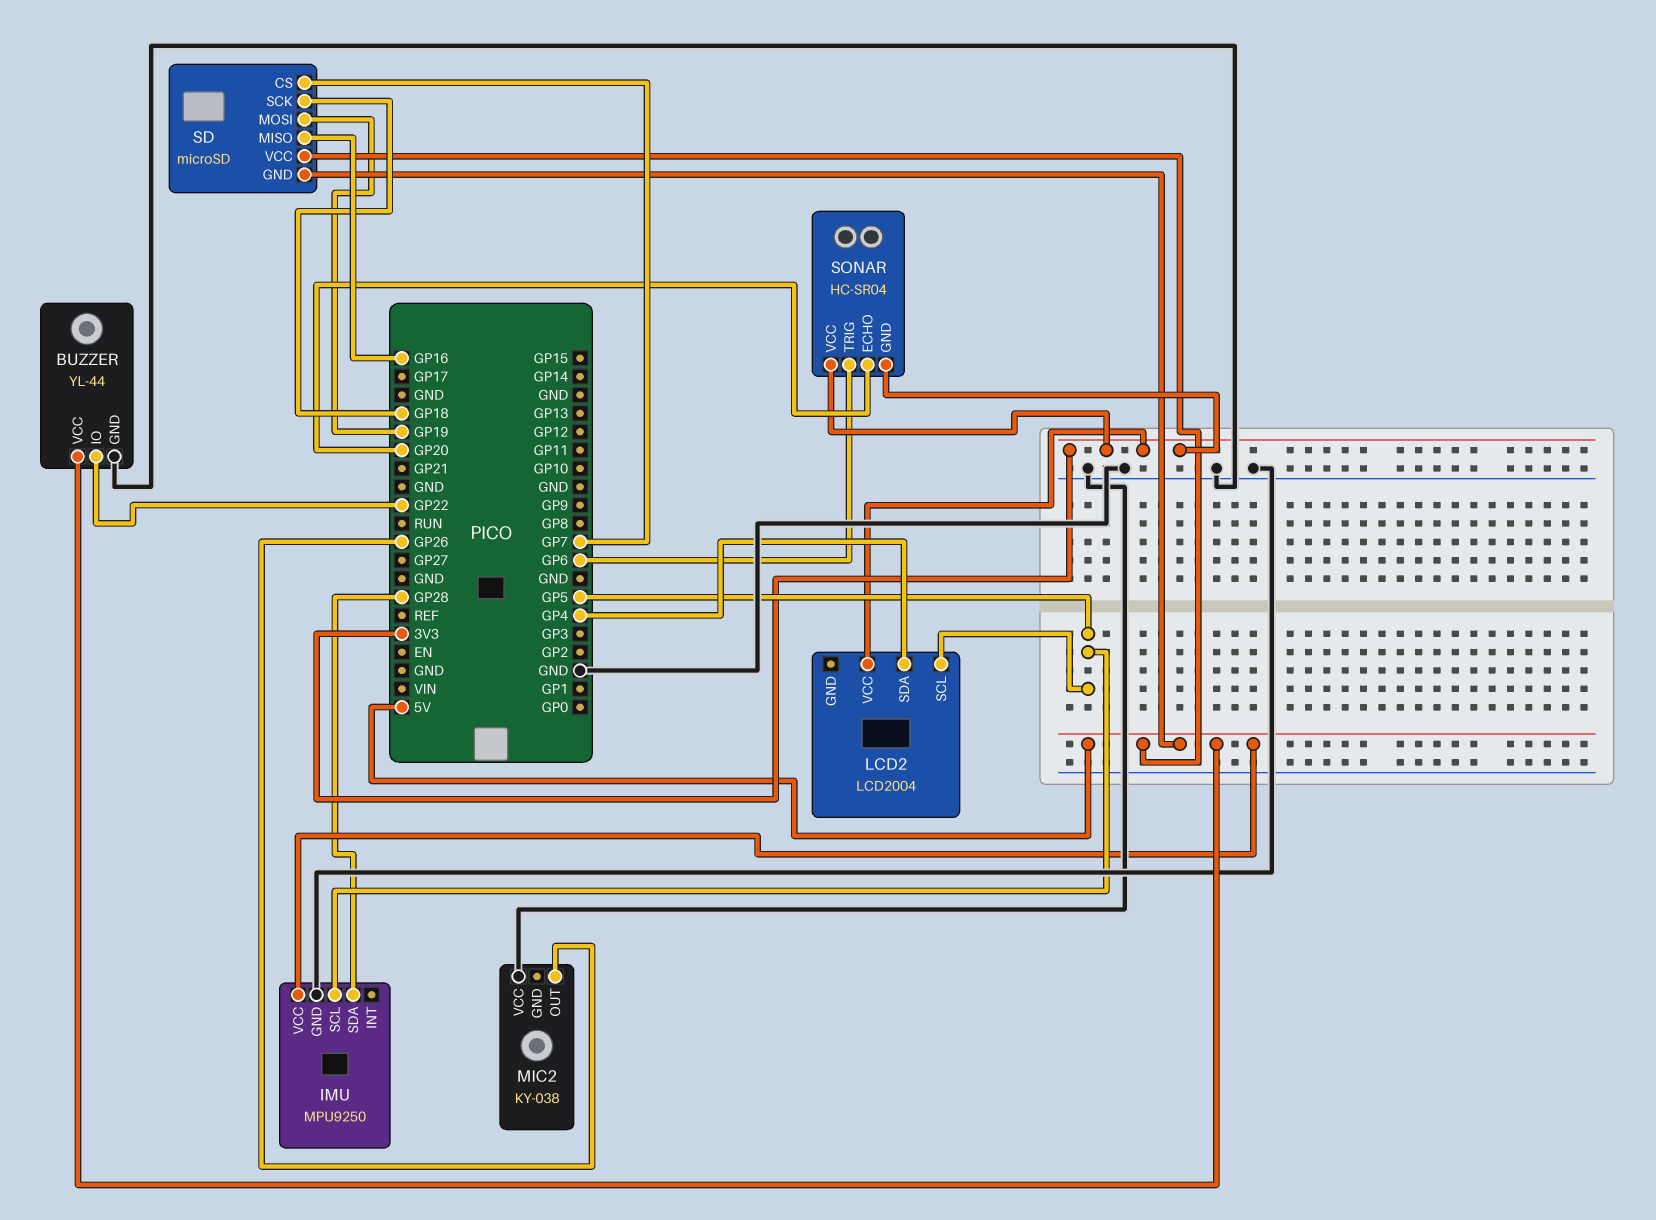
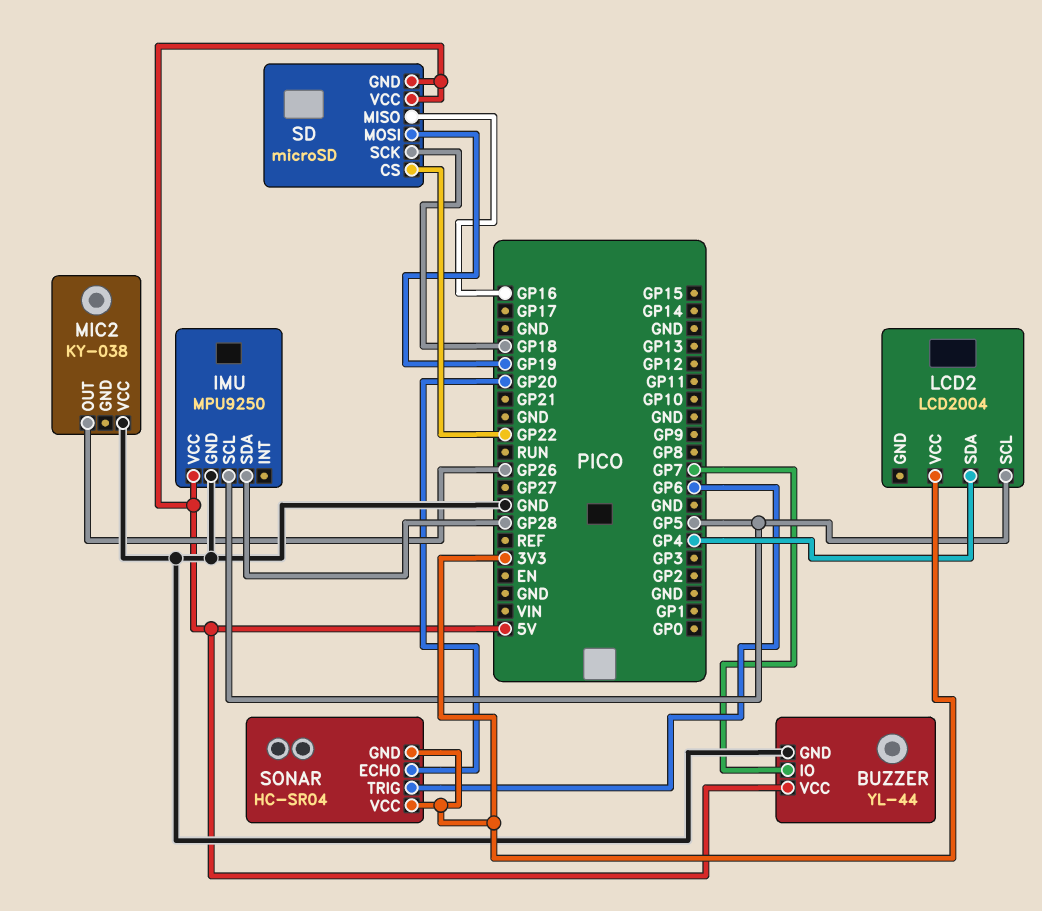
BUZZER pin IO: GP22 -> GP7
SD pin CS: GP7 -> GP22

